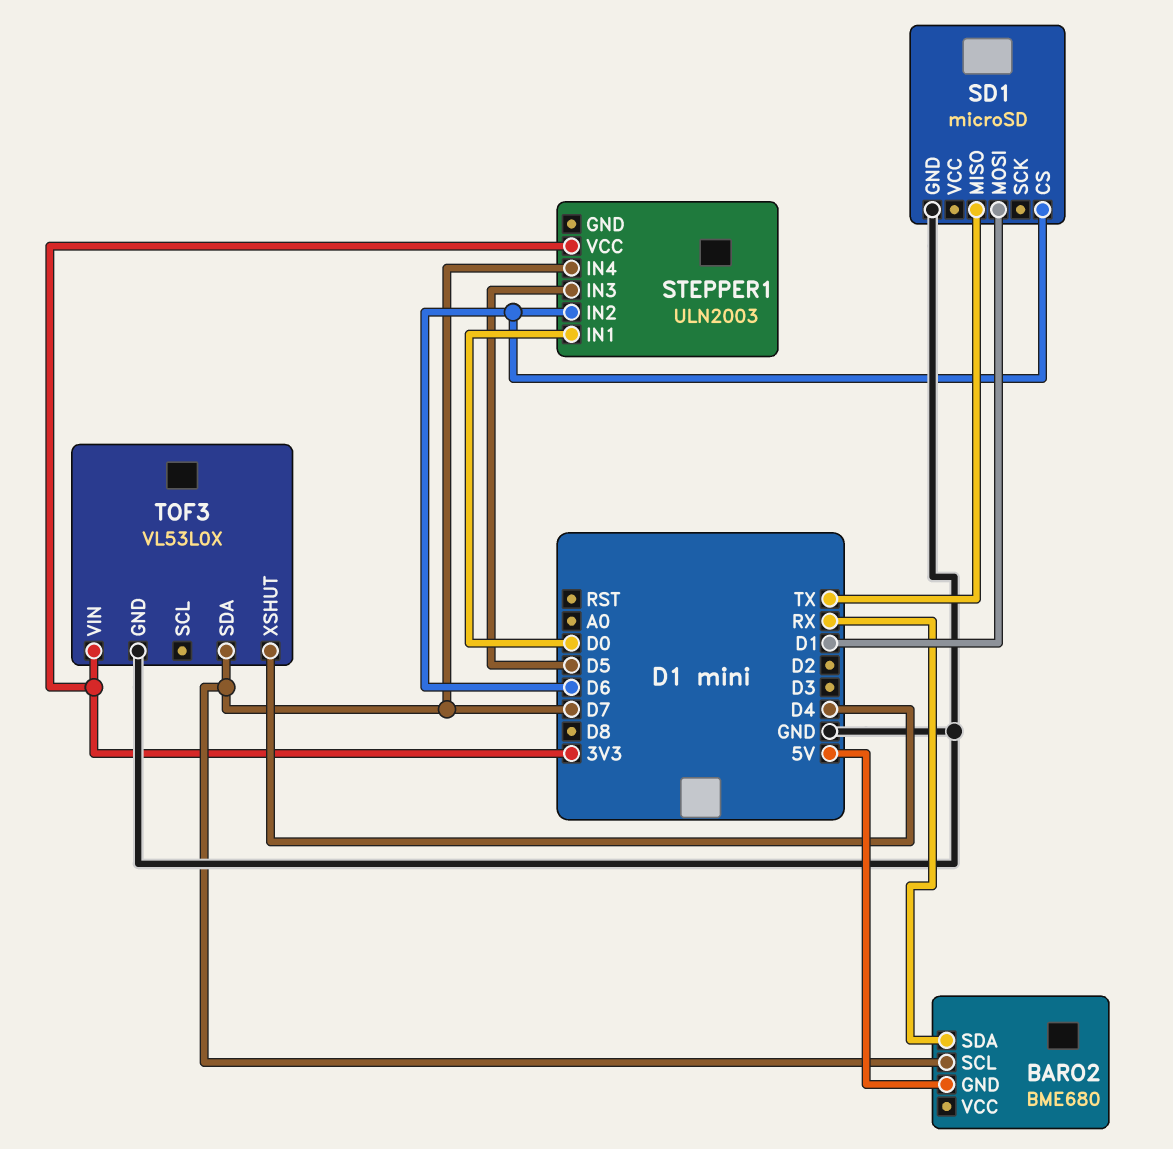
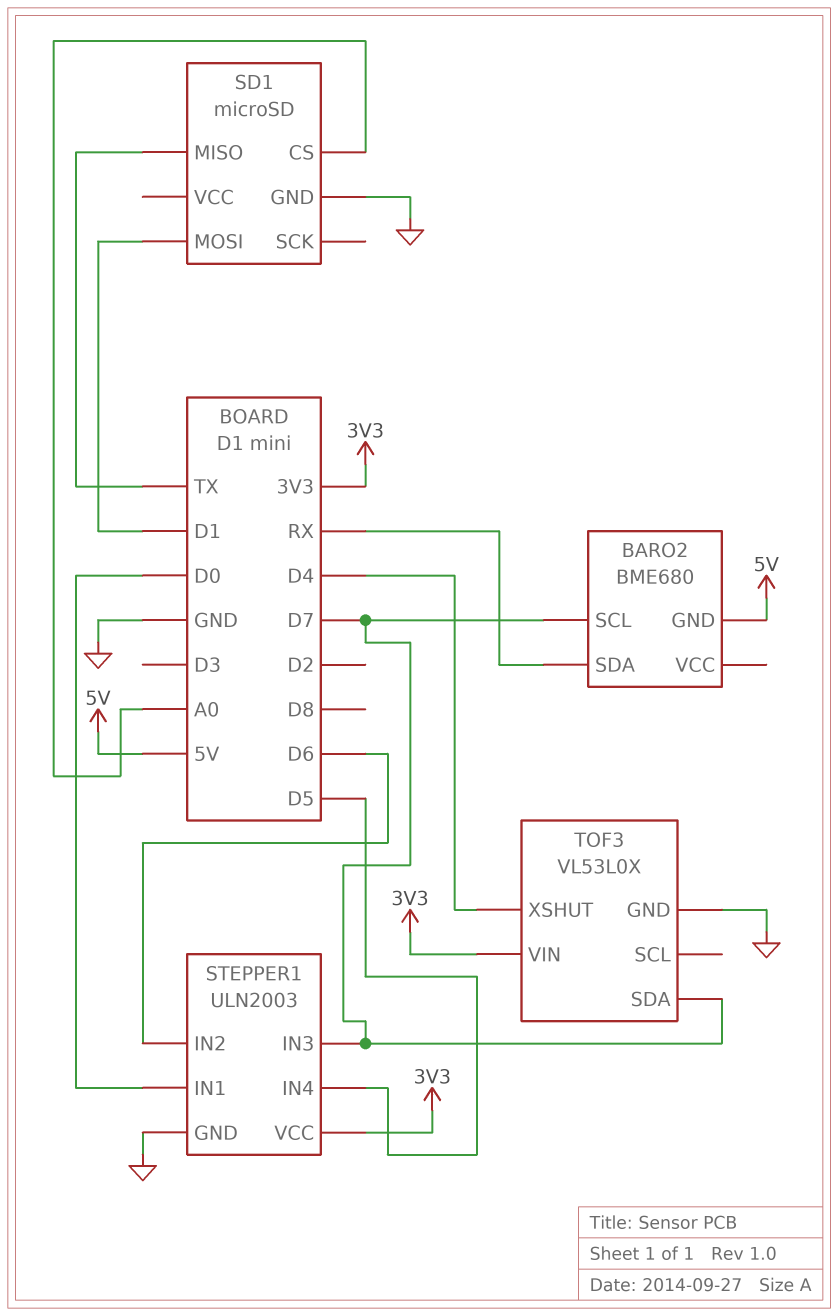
SD1 pin CS: D6 -> A0
STEPPER1 pin GND: none -> GND
STEPPER1 pin IN3: D5 -> D7
STEPPER1 pin IN4: D7 -> D5

